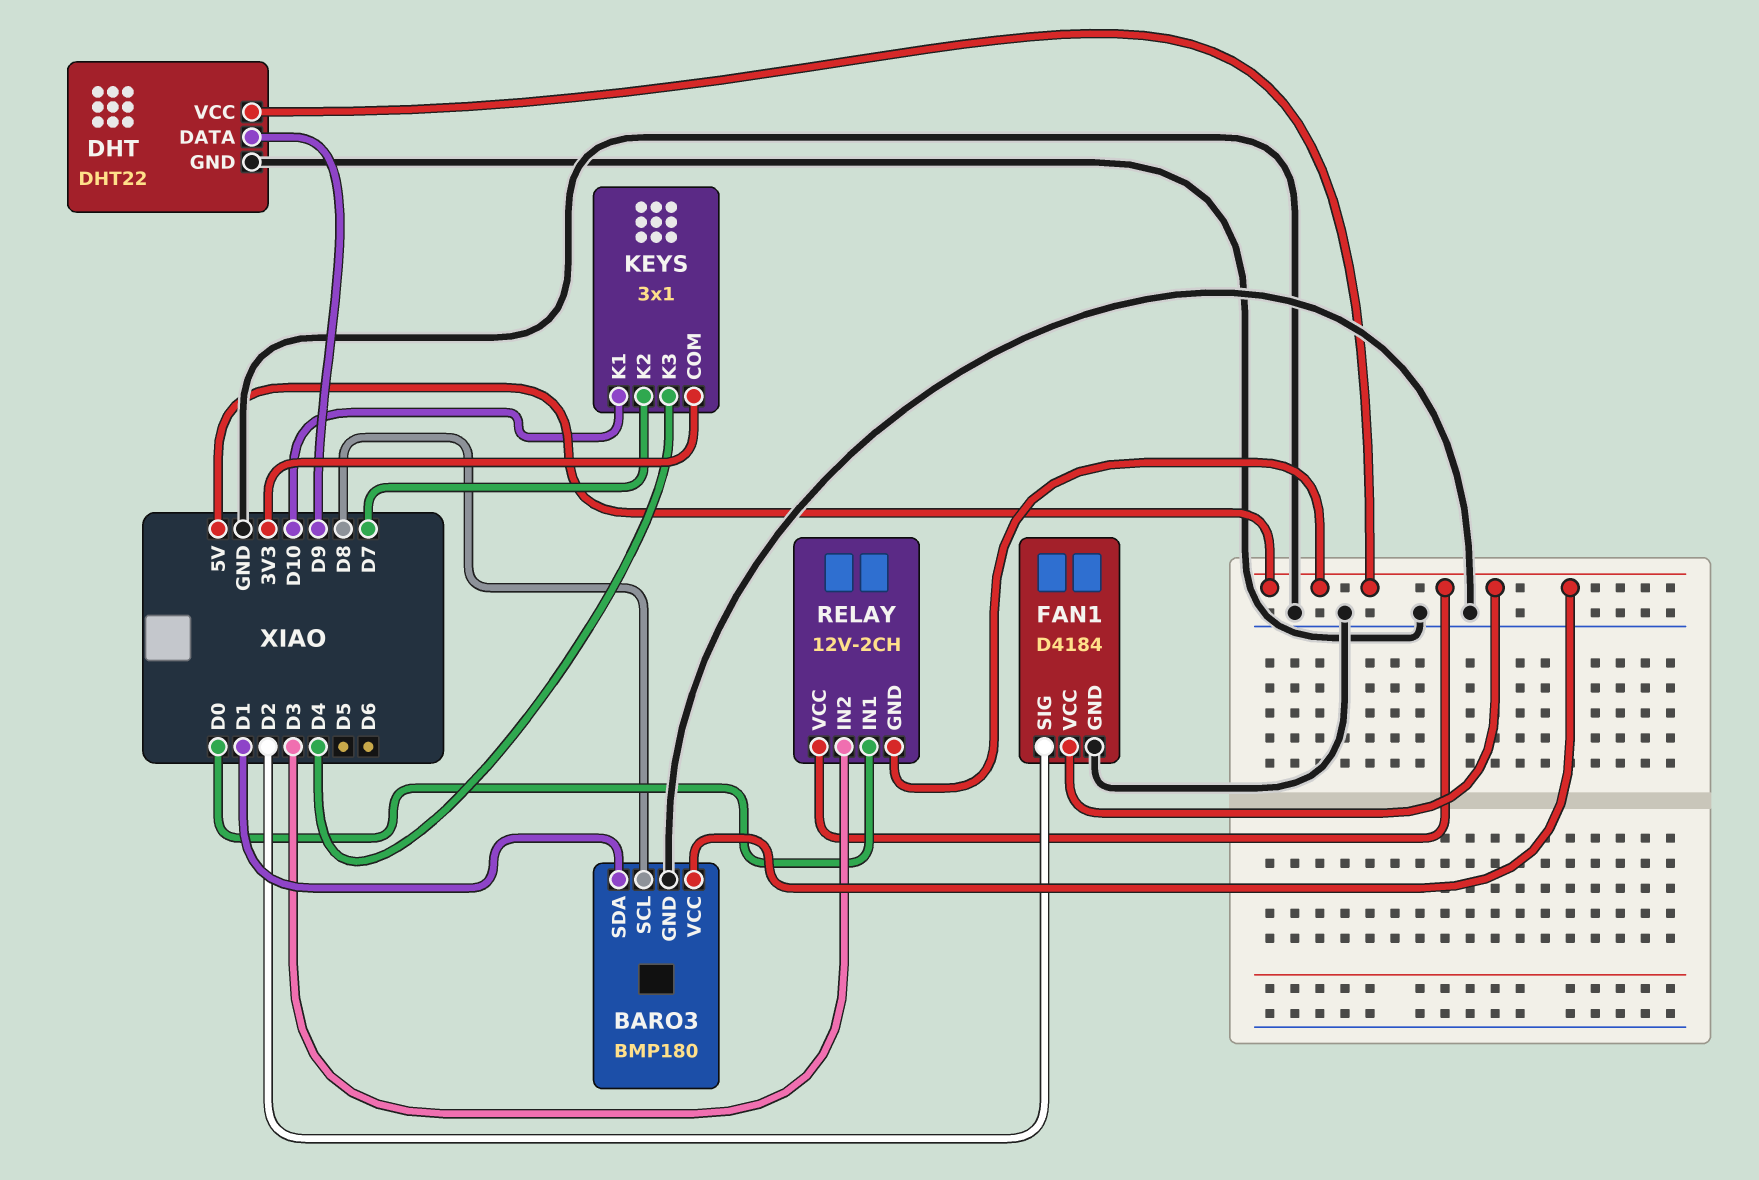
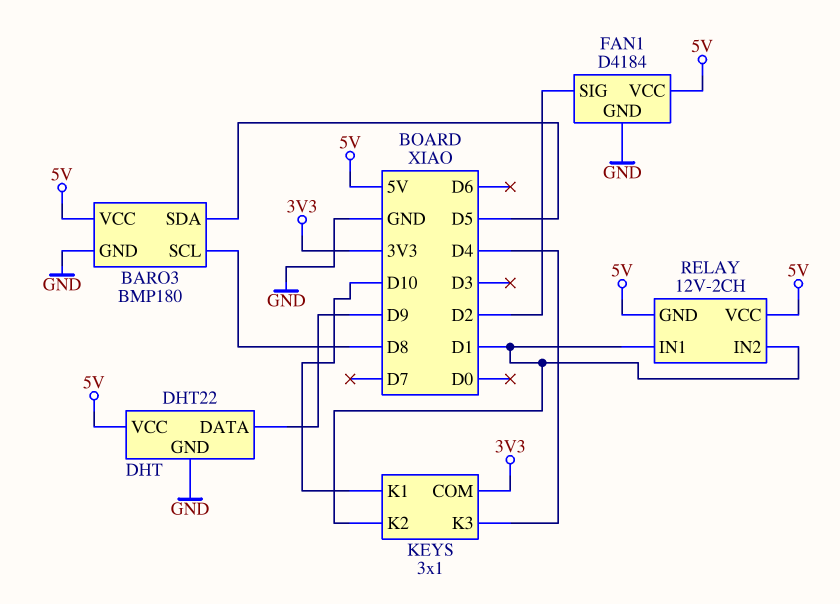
BARO3 pin SDA: D1 -> D5
KEYS pin K2: D7 -> D1
RELAY pin IN1: D0 -> D1
RELAY pin IN2: D3 -> D1

